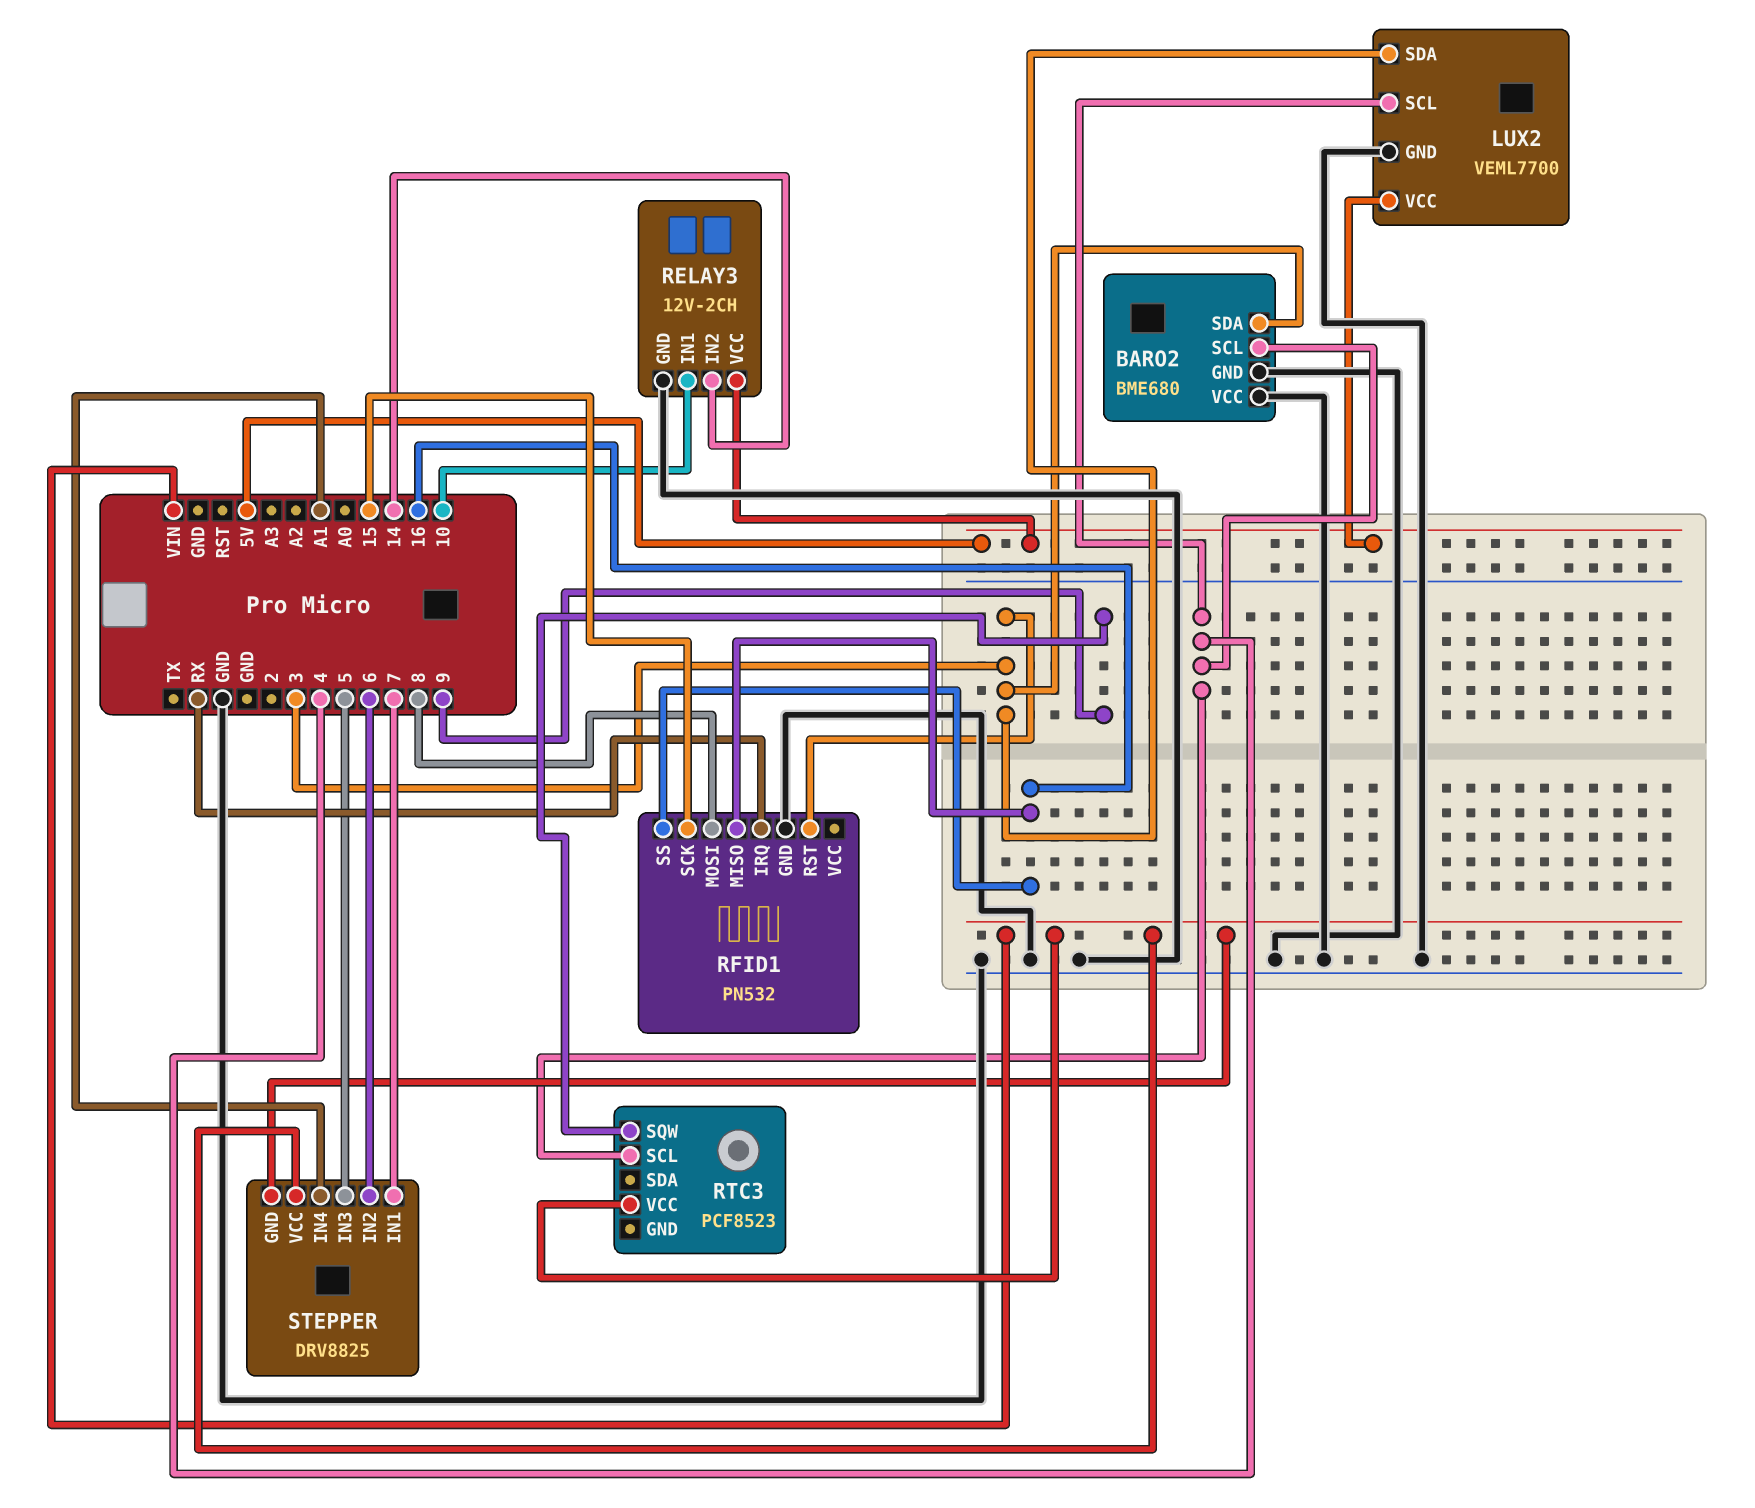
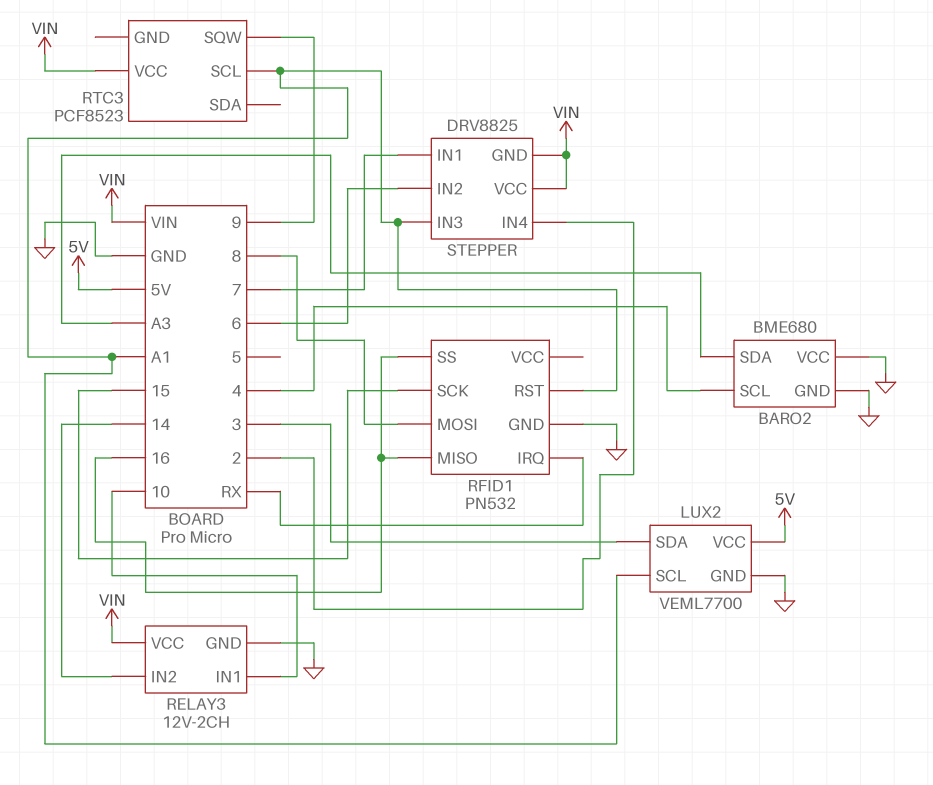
BARO2 pin SDA: 3 -> A3
LUX2 pin SCL: 4 -> A1
RELAY3 pin VCC: 5V -> VIN
RFID1 pin RST: 3 -> A1
RTC3 pin SCL: 4 -> A1
STEPPER pin IN3: 5 -> A1
STEPPER pin IN4: A1 -> 2

